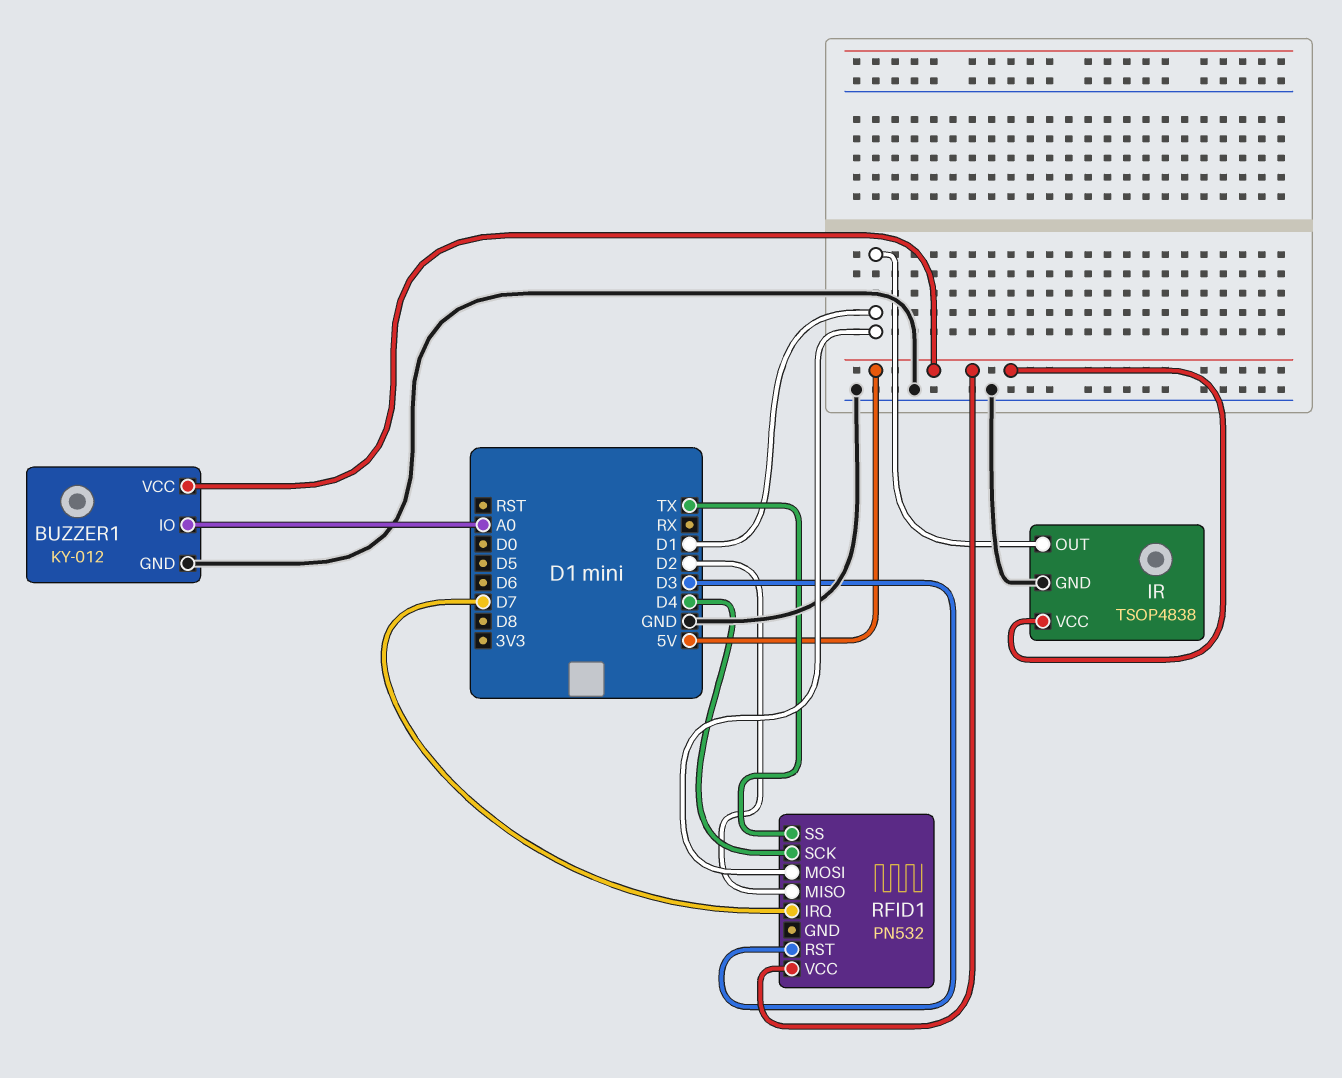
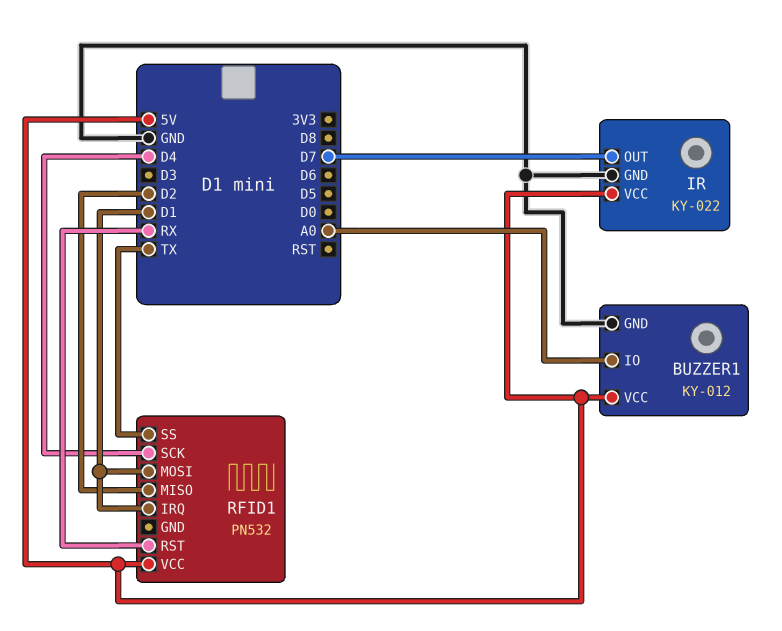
IR: TSOP4838 -> KY-022
IR pin OUT: D1 -> D7
RFID1 pin IRQ: D7 -> D1
RFID1 pin RST: D3 -> RX

